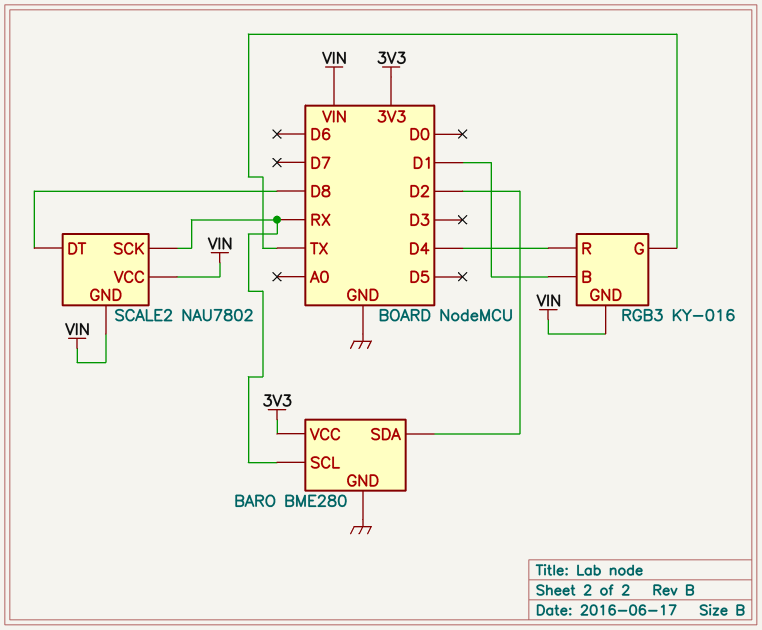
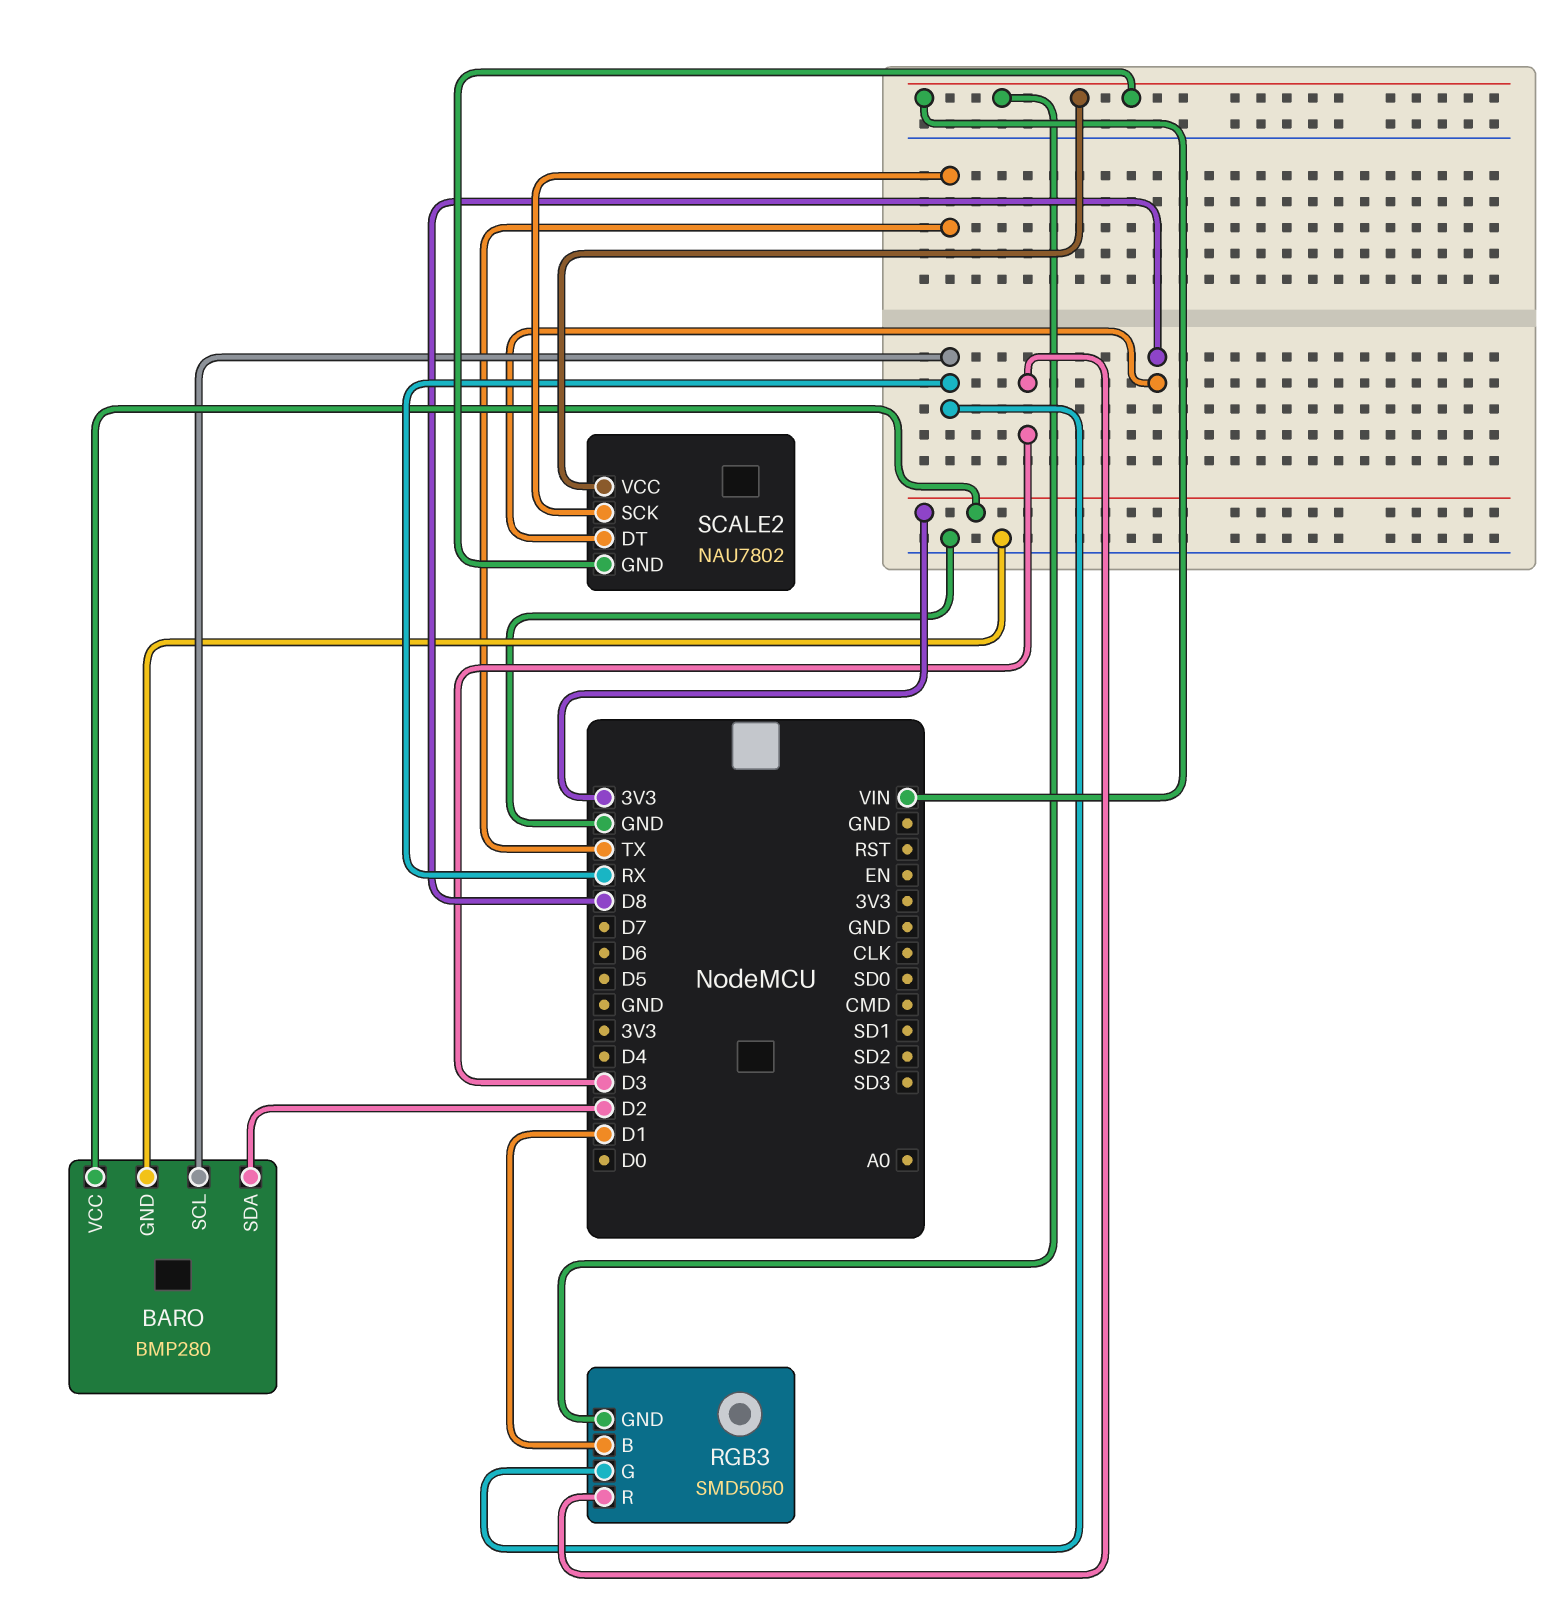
BARO: BME280 -> BMP280
RGB3: KY-016 -> SMD5050
RGB3 pin G: TX -> RX
RGB3 pin R: D4 -> D3
SCALE2 pin SCK: RX -> TX

